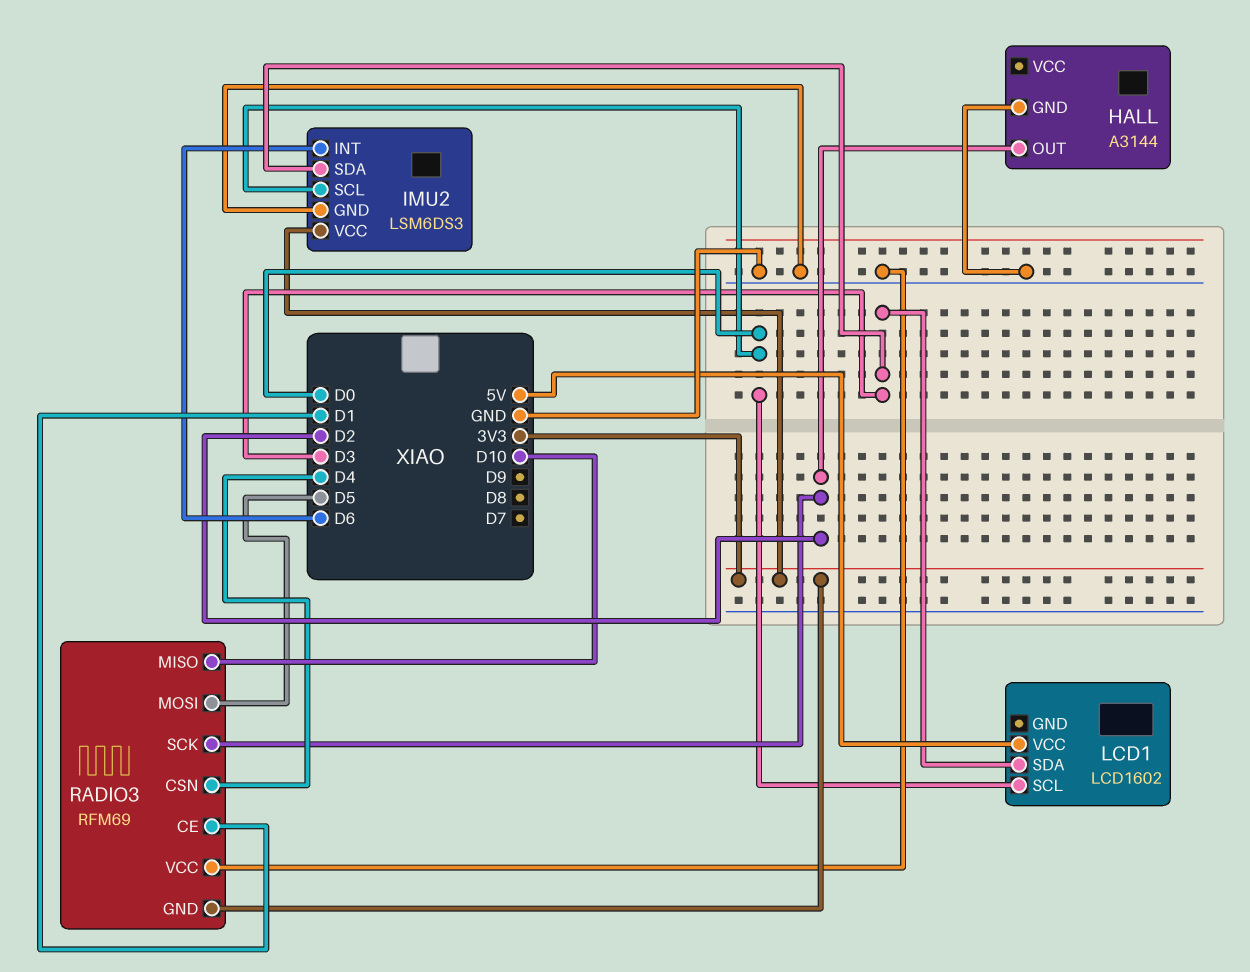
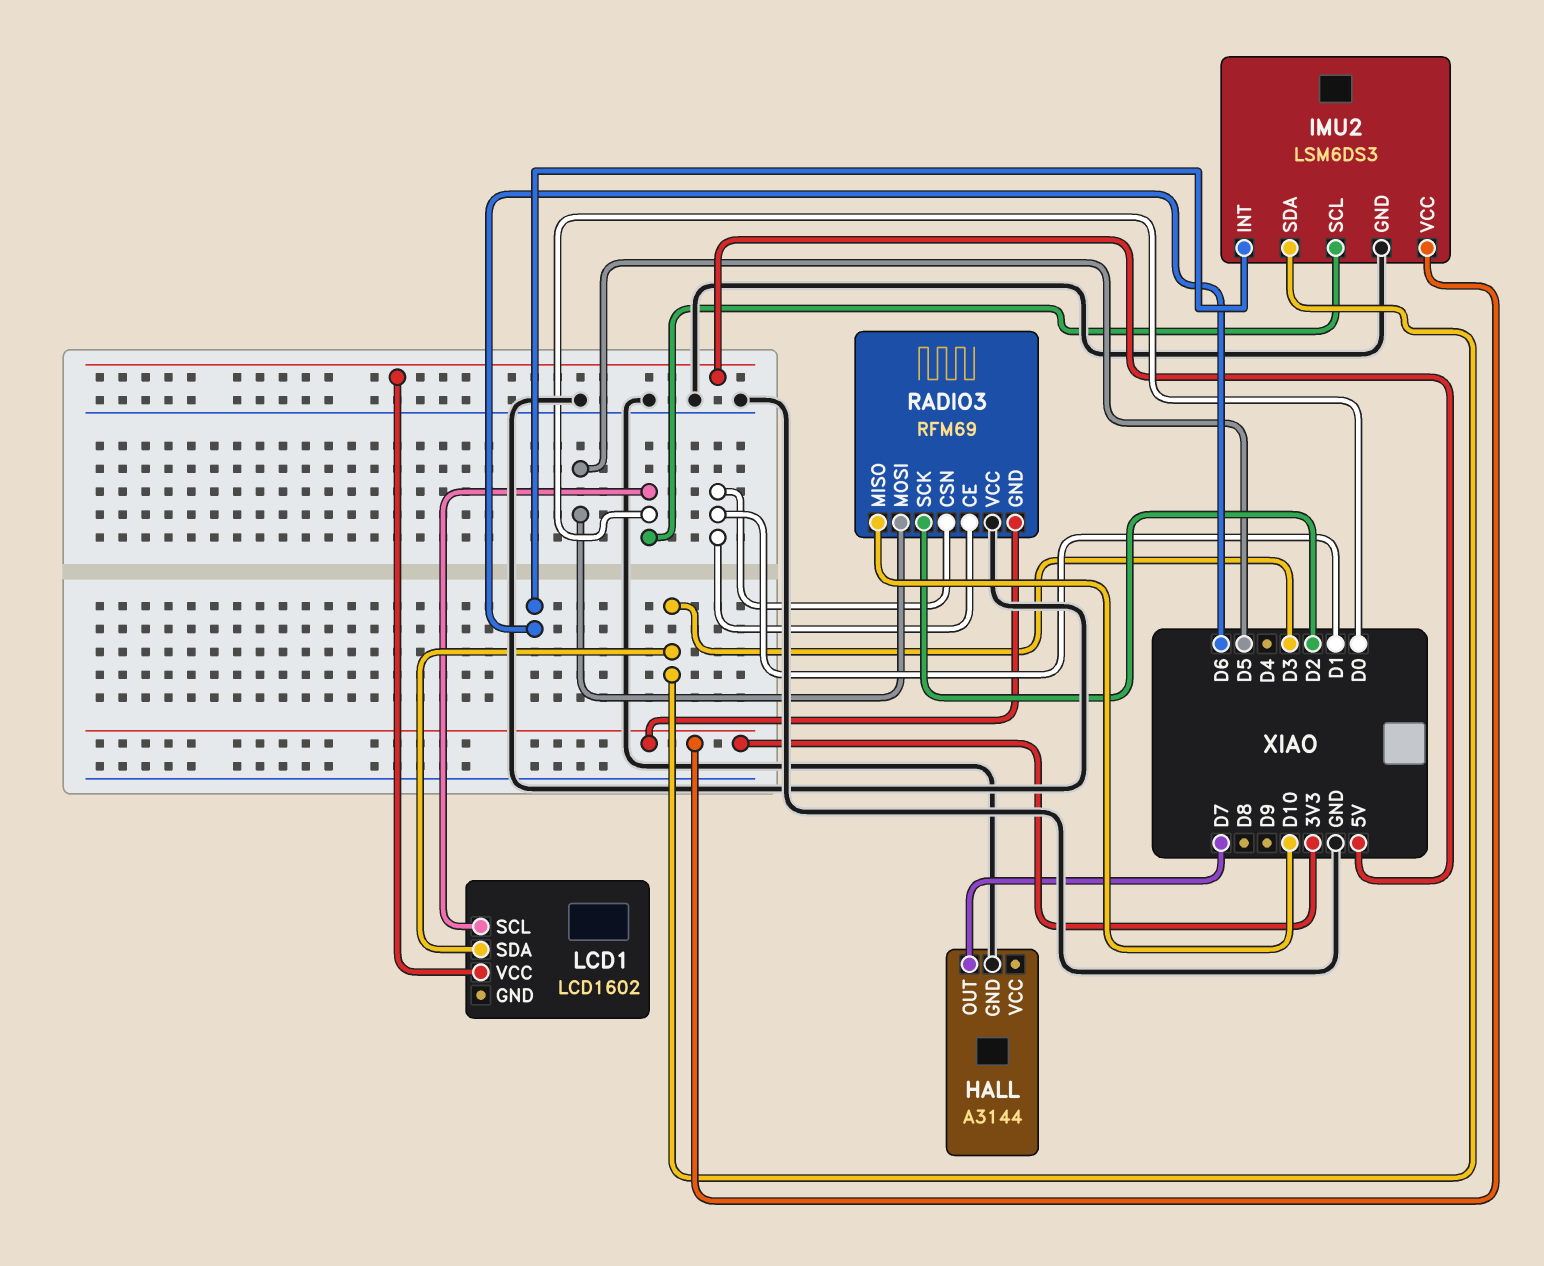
HALL pin OUT: D2 -> D7
RADIO3 pin CSN: D4 -> D1

